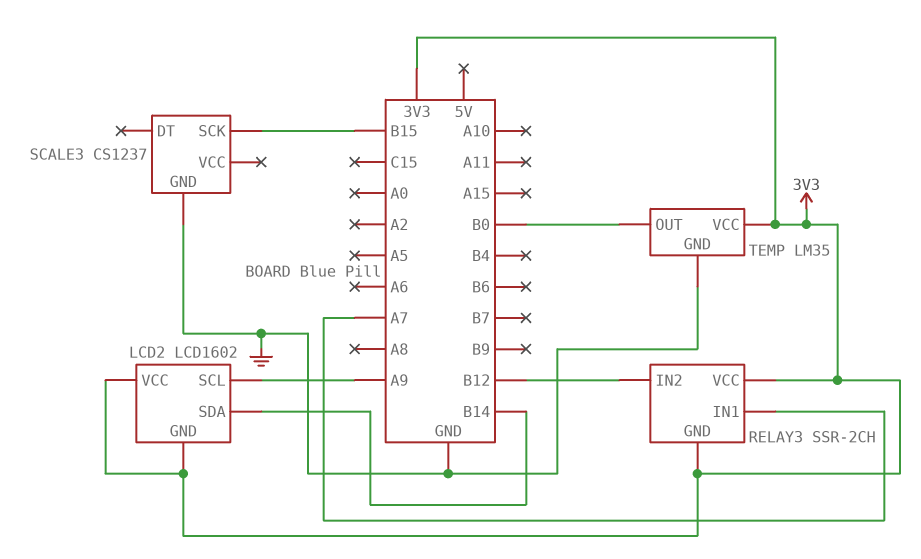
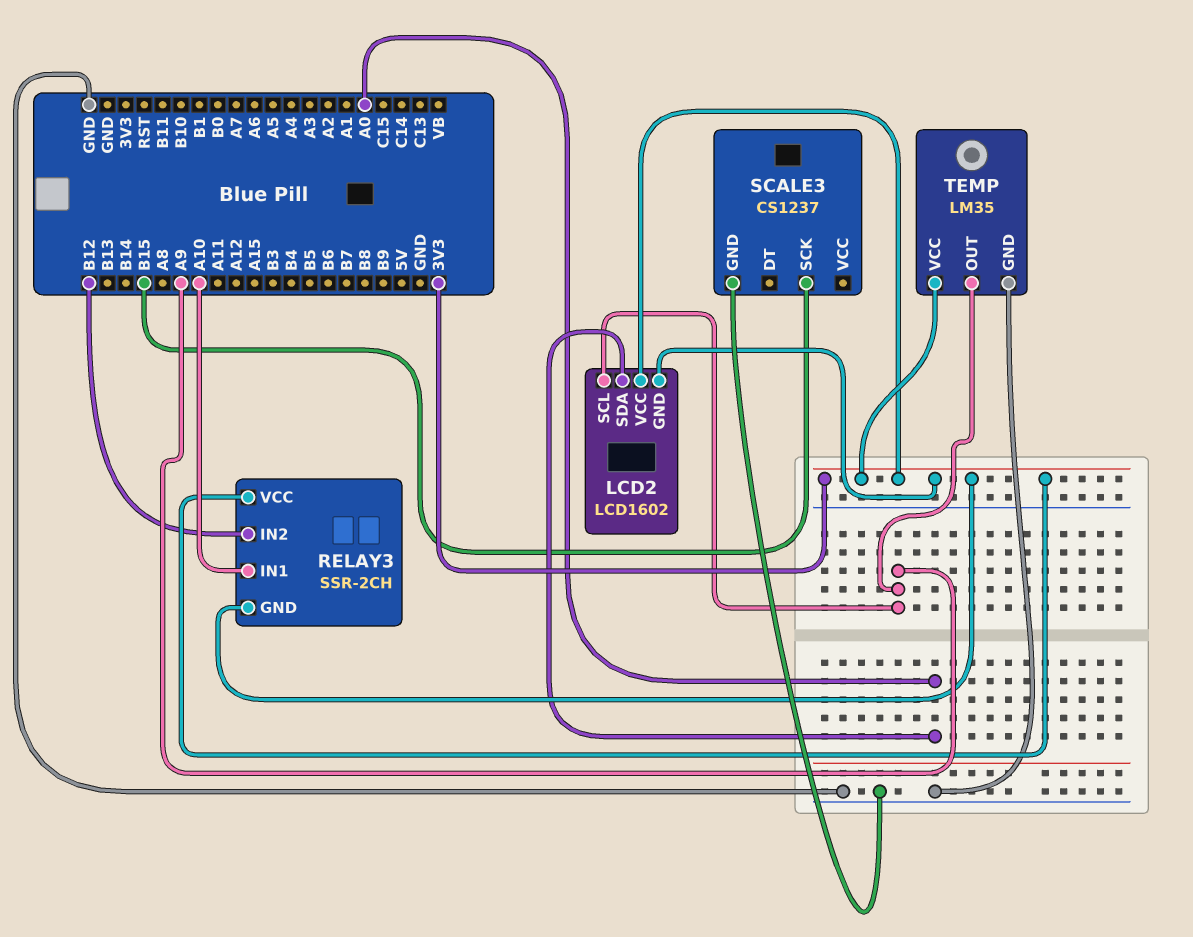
LCD2 pin SDA: B14 -> A0
RELAY3 pin IN1: A7 -> A10
TEMP pin OUT: B0 -> A9

